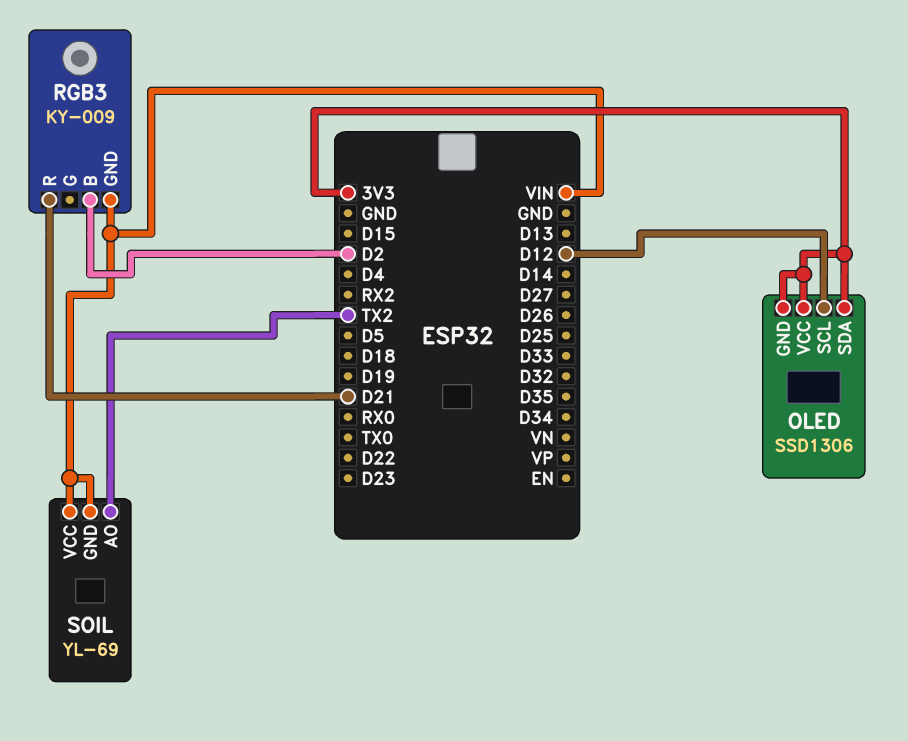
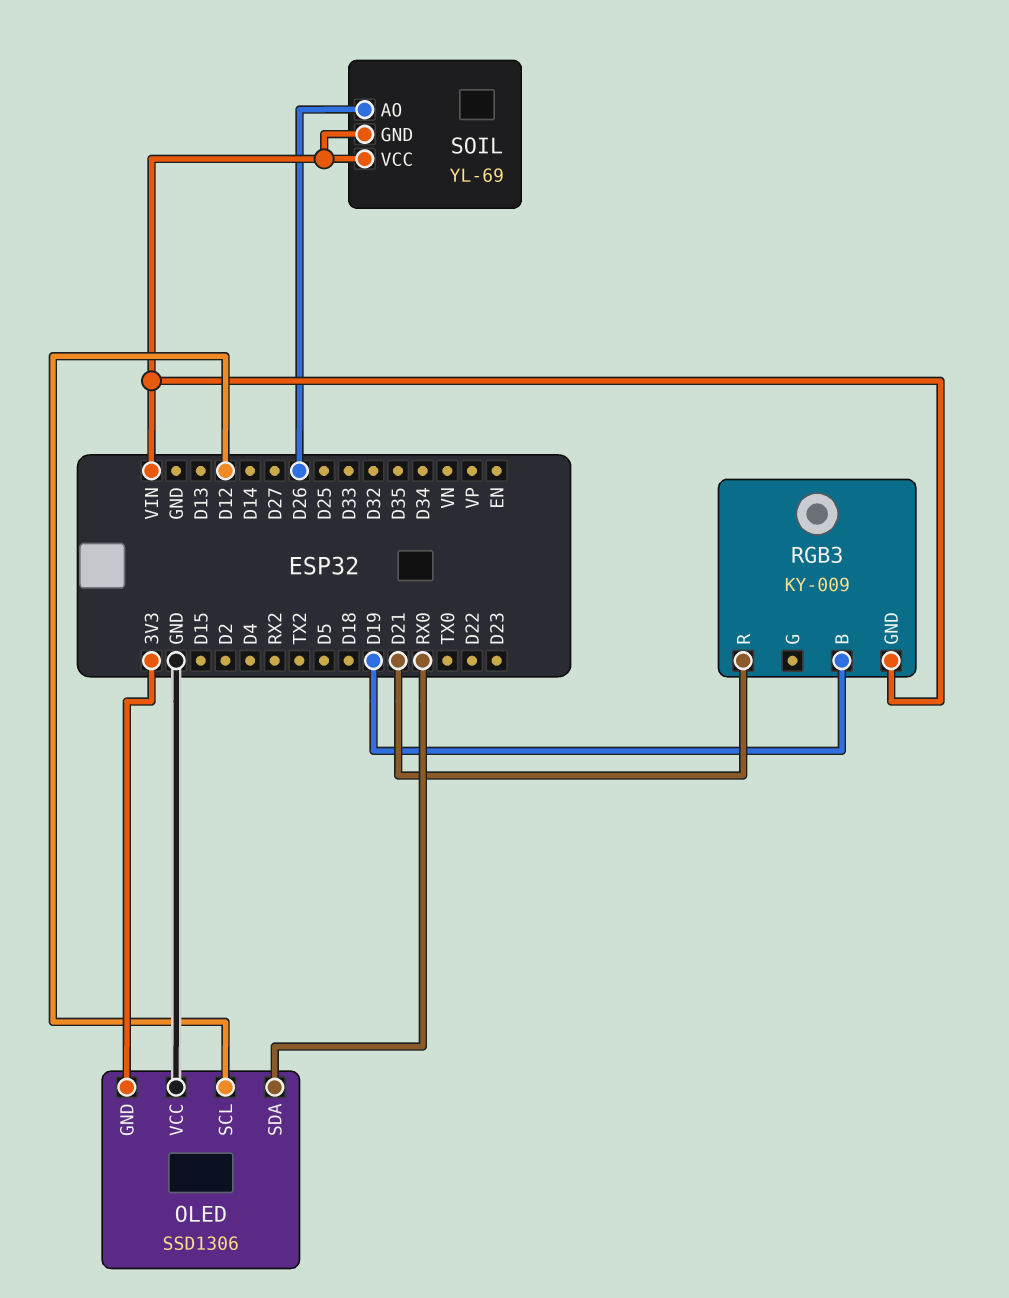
OLED pin SDA: 3V3 -> RX0
OLED pin VCC: 3V3 -> GND
RGB3 pin B: D2 -> D19
SOIL pin AO: TX2 -> D26

